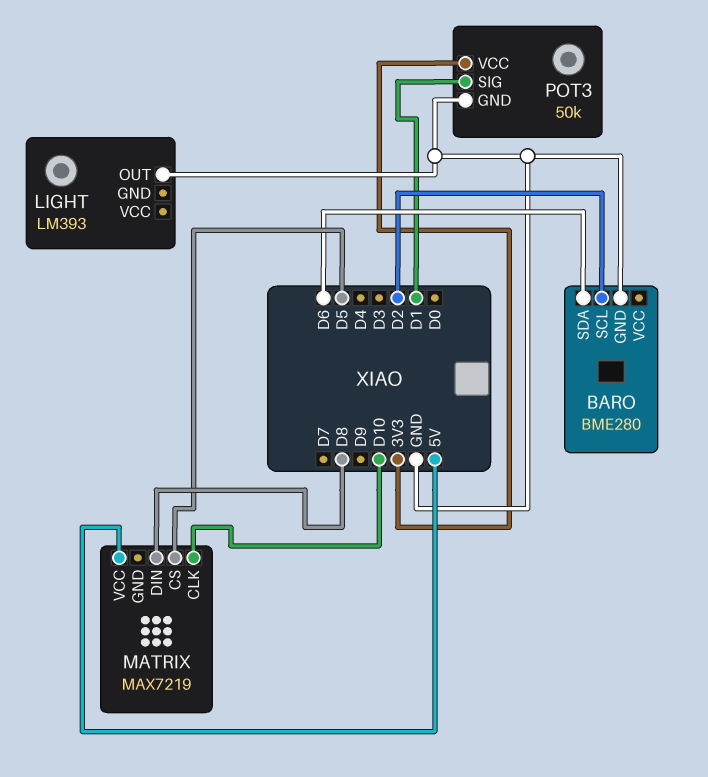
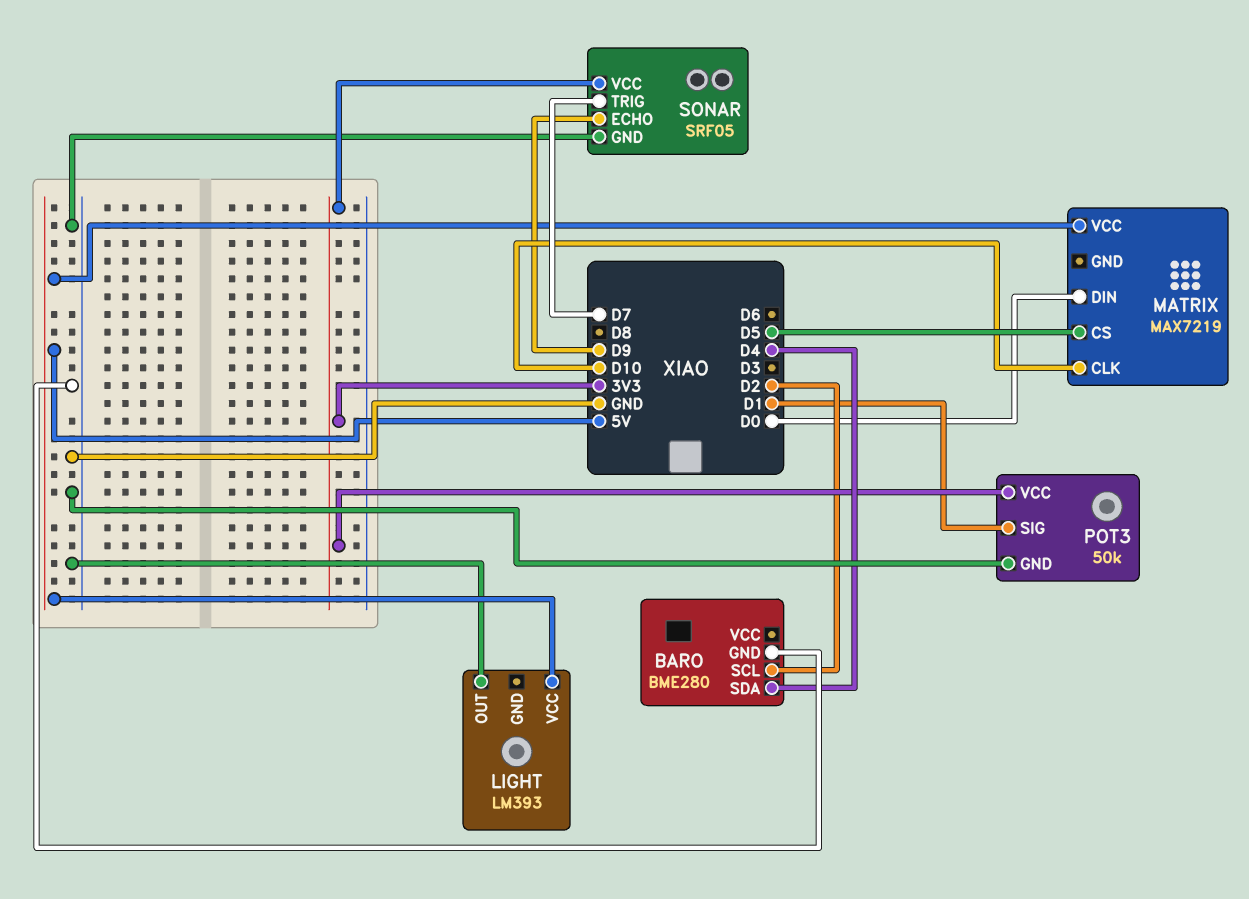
BARO pin SDA: D6 -> D4
LIGHT pin VCC: none -> 5V
MATRIX pin DIN: D8 -> D0
SONAR: none -> SRF05
SONAR pin ECHO: none -> D9
SONAR pin GND: none -> GND
SONAR pin TRIG: none -> D7
SONAR pin VCC: none -> 3V3

